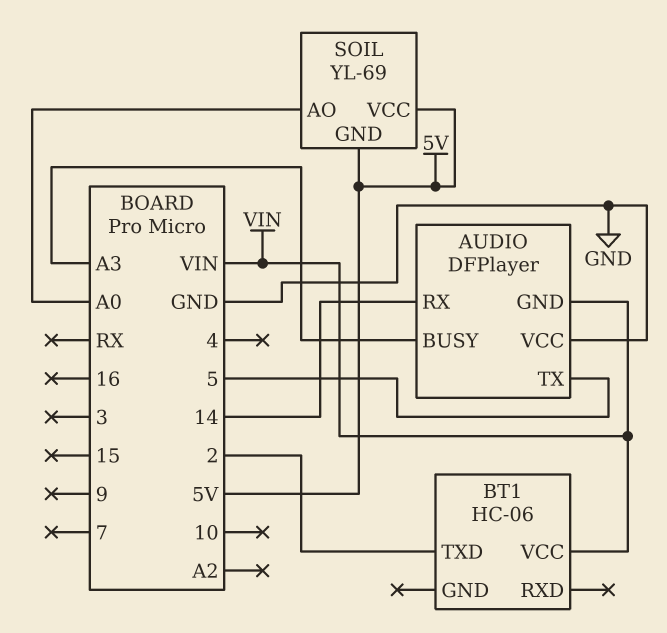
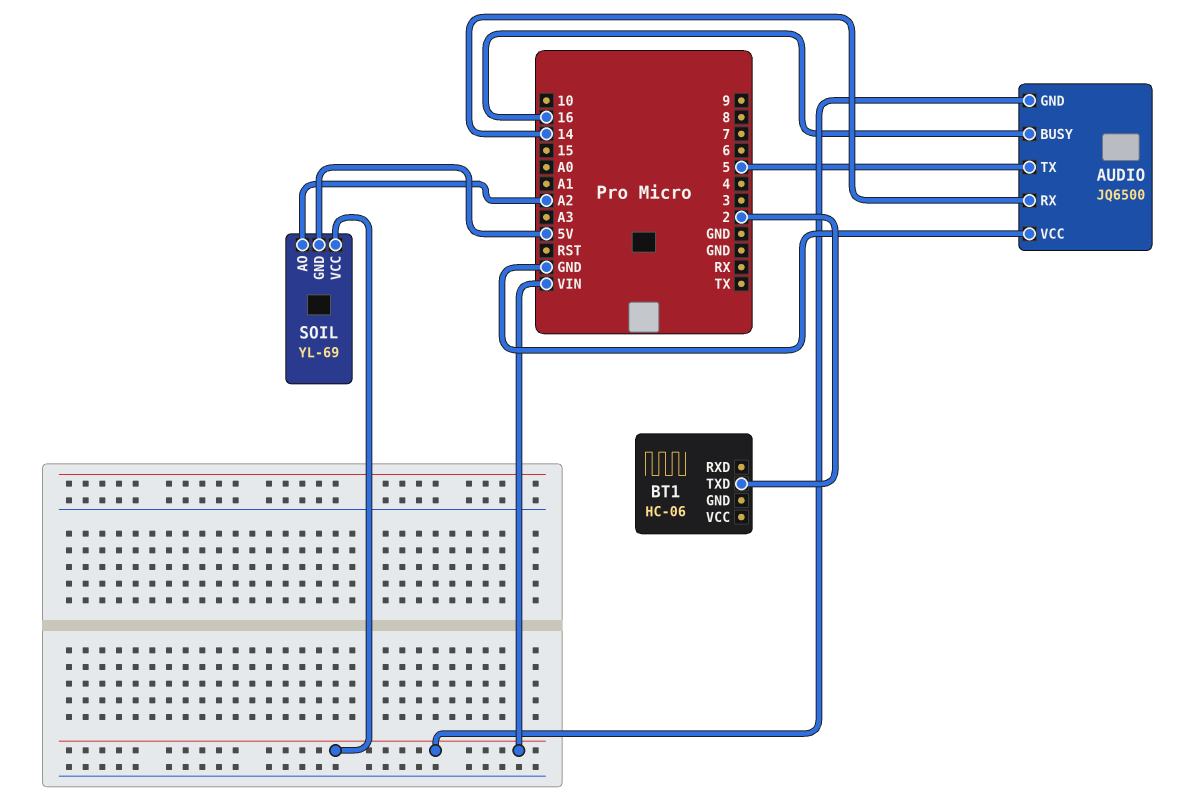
AUDIO: DFPlayer -> JQ6500
AUDIO pin BUSY: A3 -> 16
BT1 pin VCC: VIN -> none
SOIL pin AO: A0 -> A2
SOIL pin VCC: 5V -> VIN

